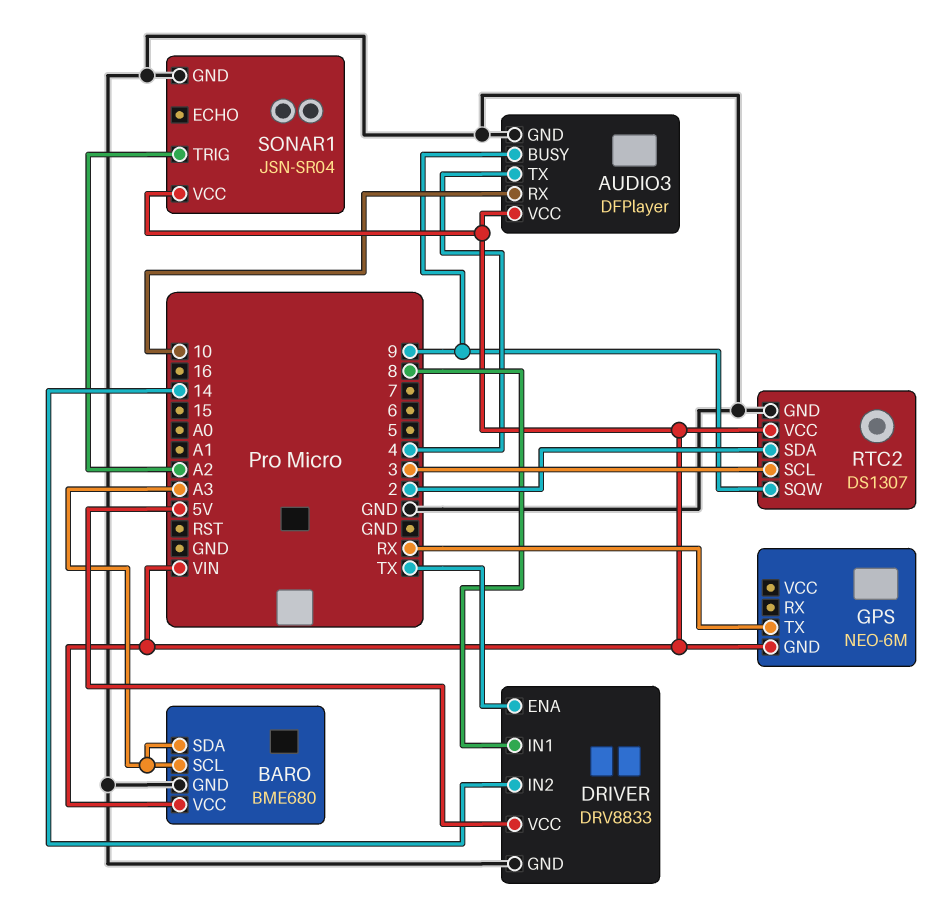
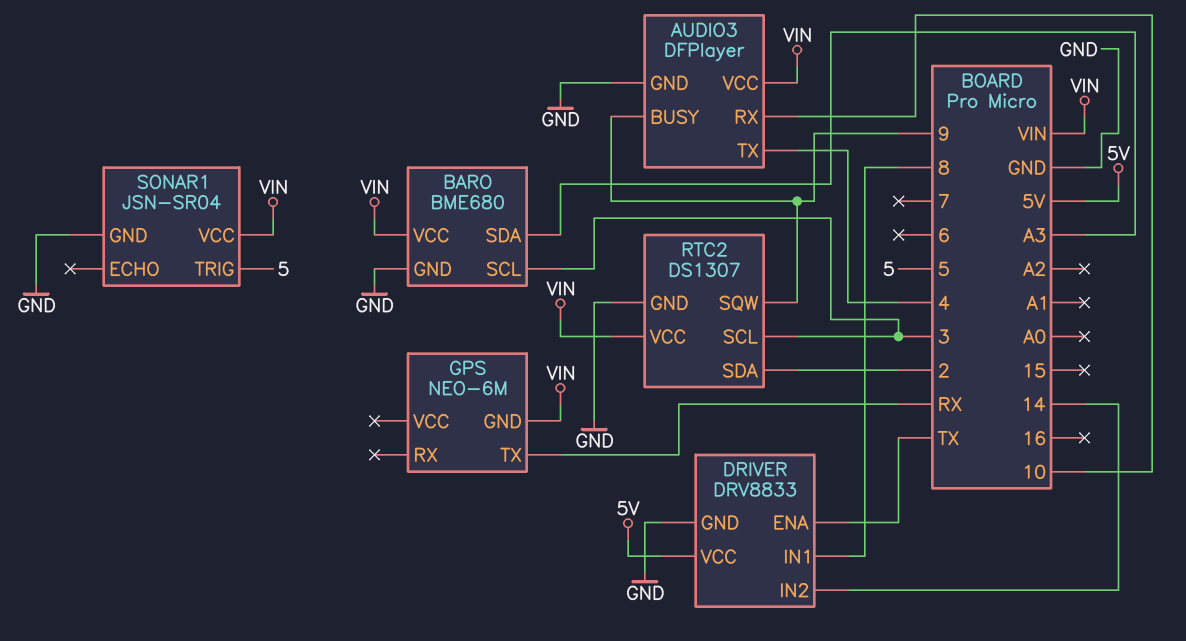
BARO pin SCL: A3 -> 3
SONAR1 pin TRIG: A2 -> 5

